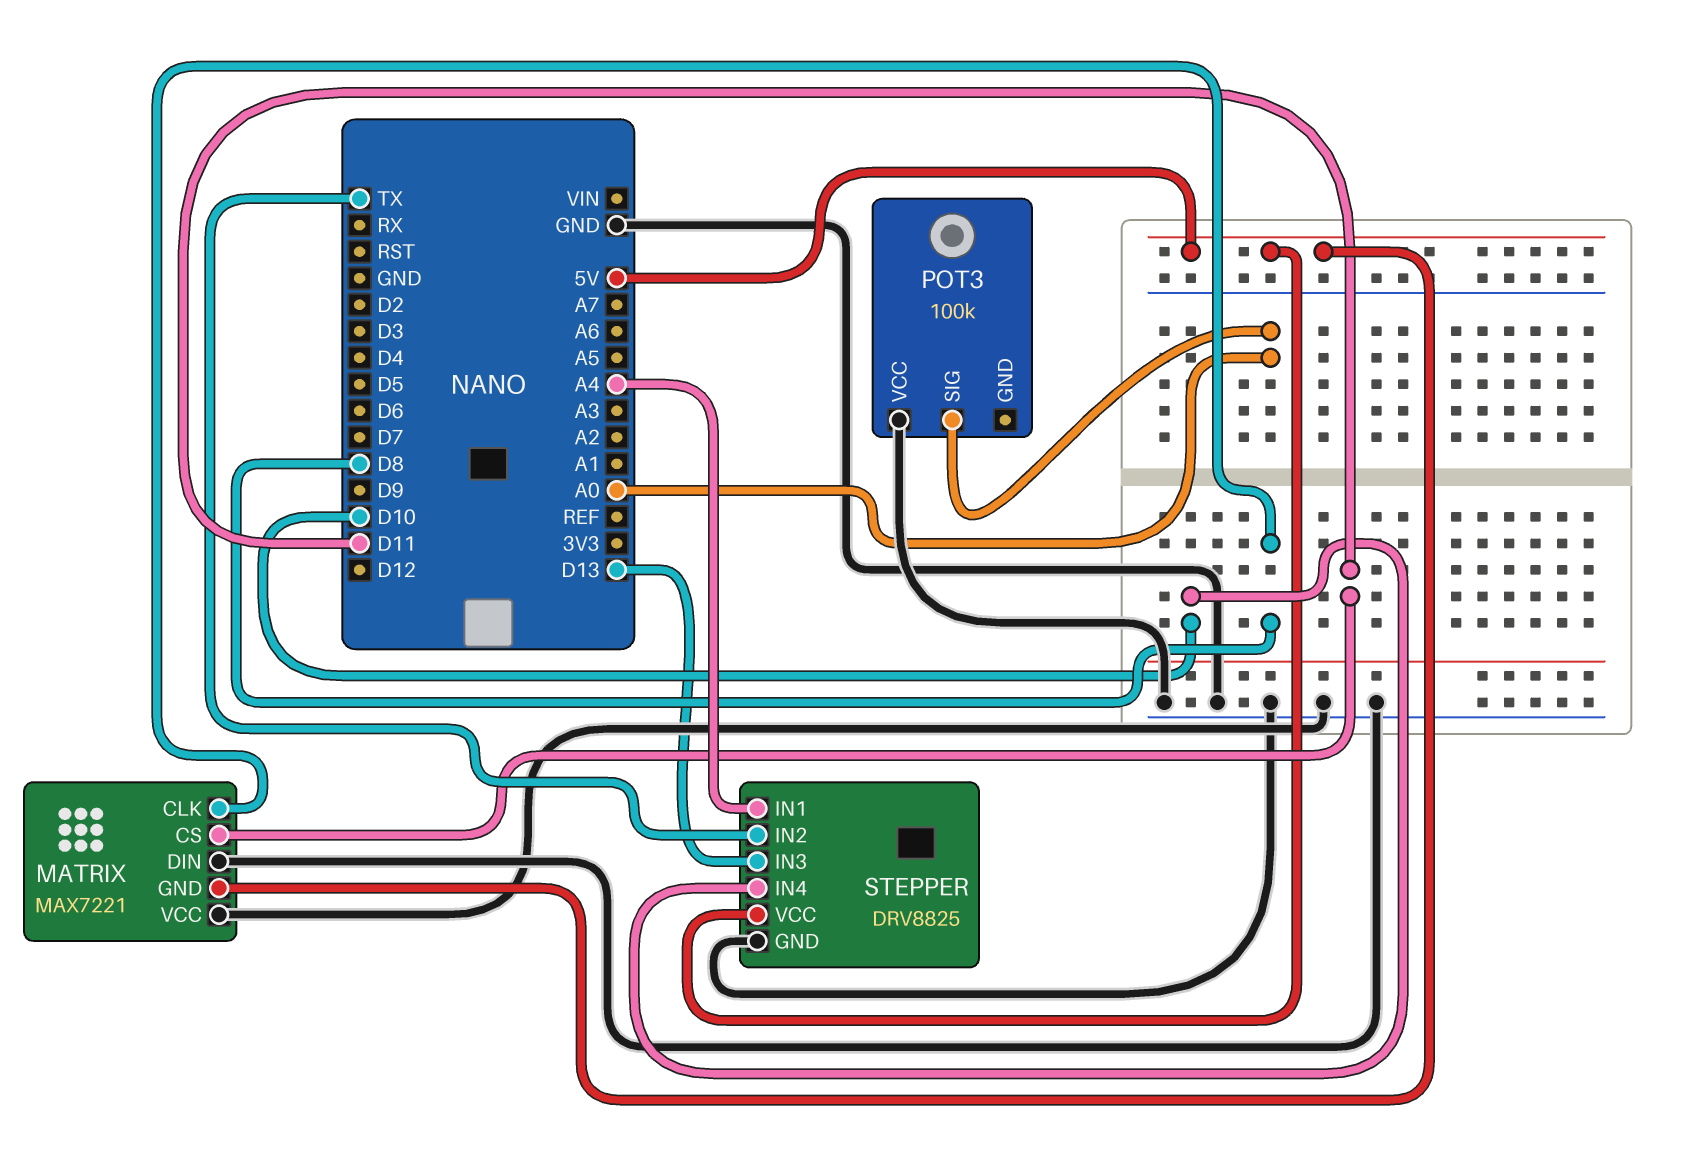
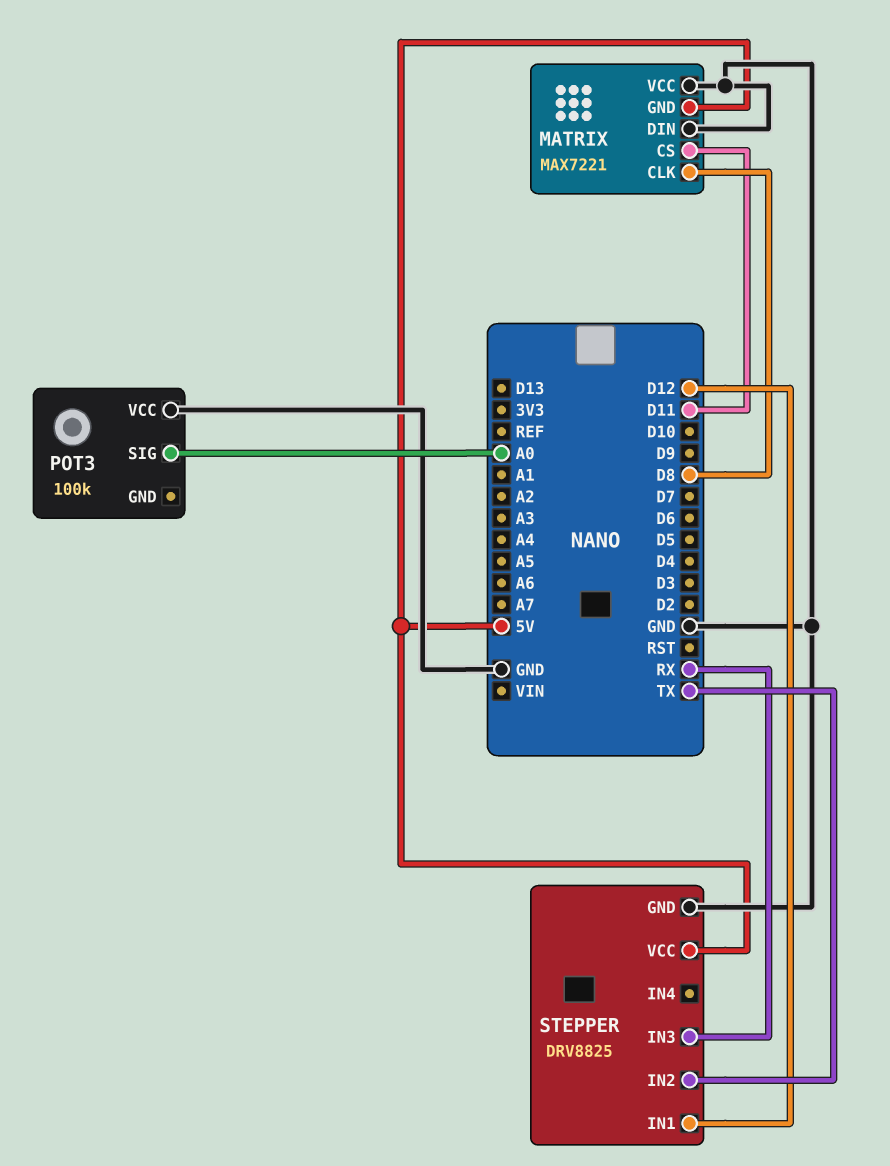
STEPPER pin IN1: A4 -> D12
STEPPER pin IN3: D13 -> RX
STEPPER pin IN4: D10 -> none

